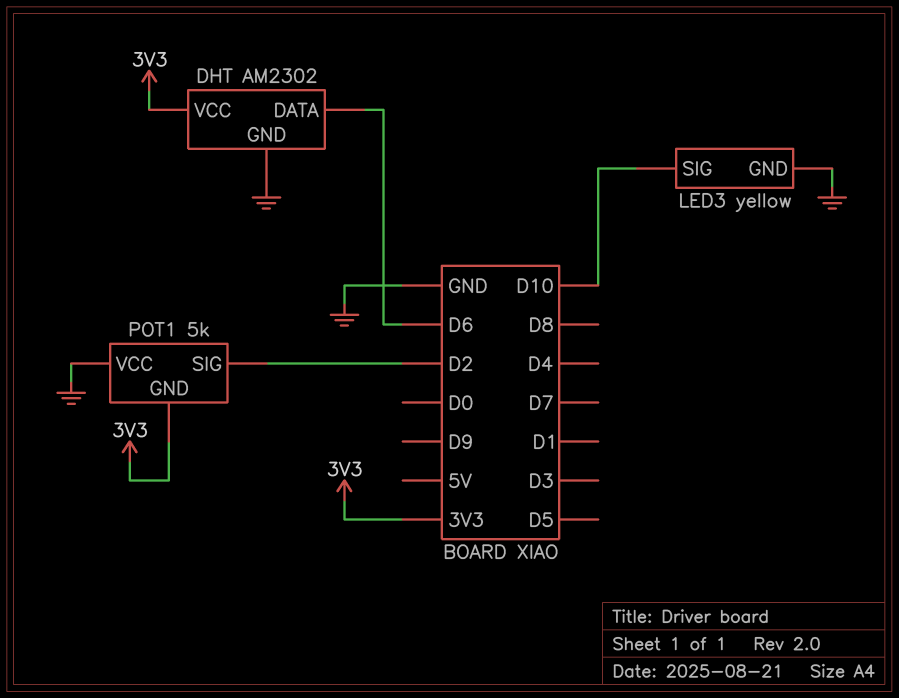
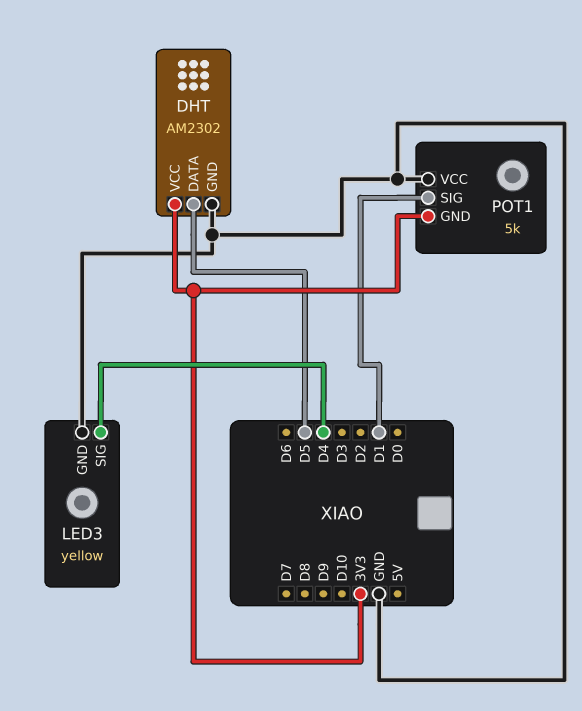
DHT pin DATA: D6 -> D5
LED3 pin SIG: D10 -> D4
POT1 pin SIG: D2 -> D1

